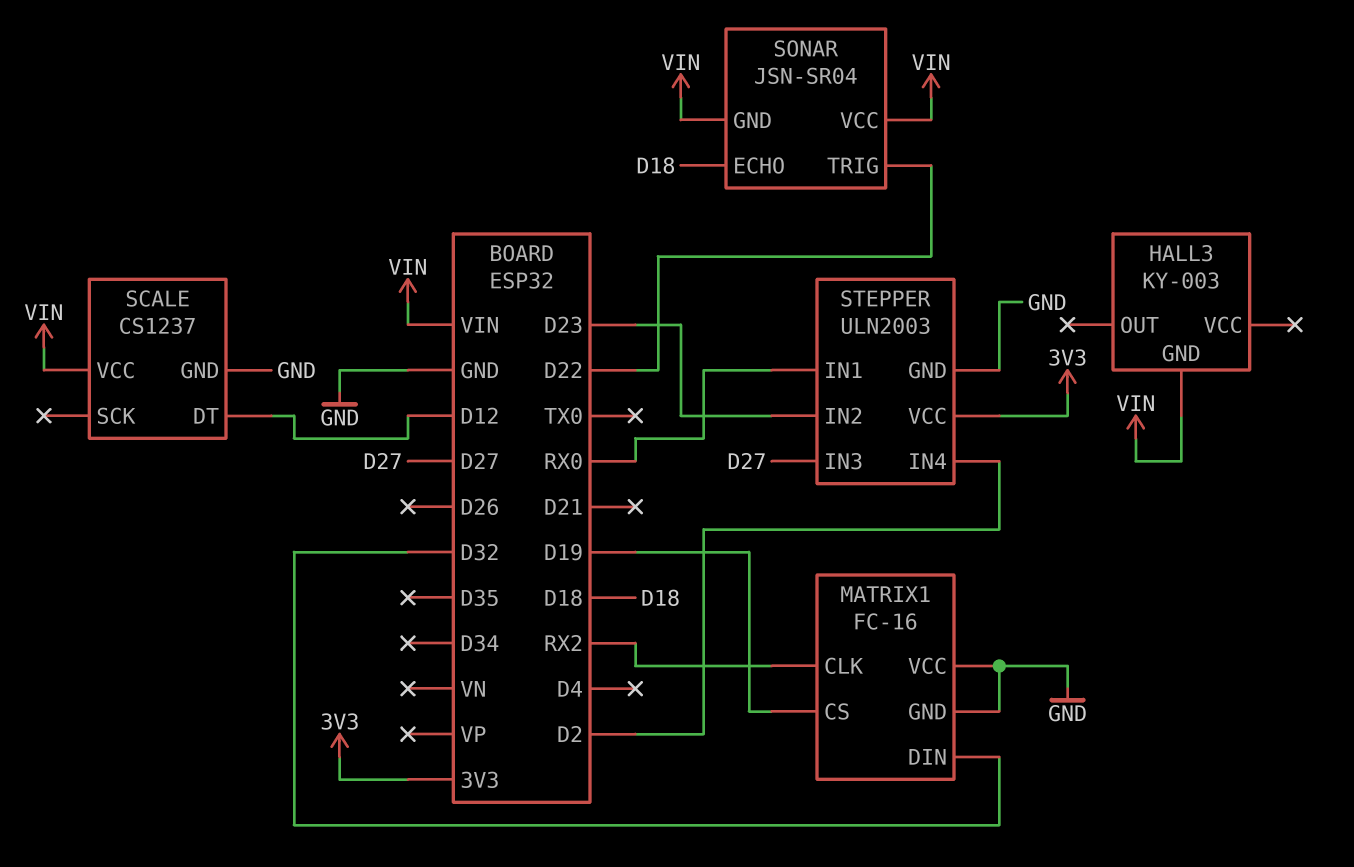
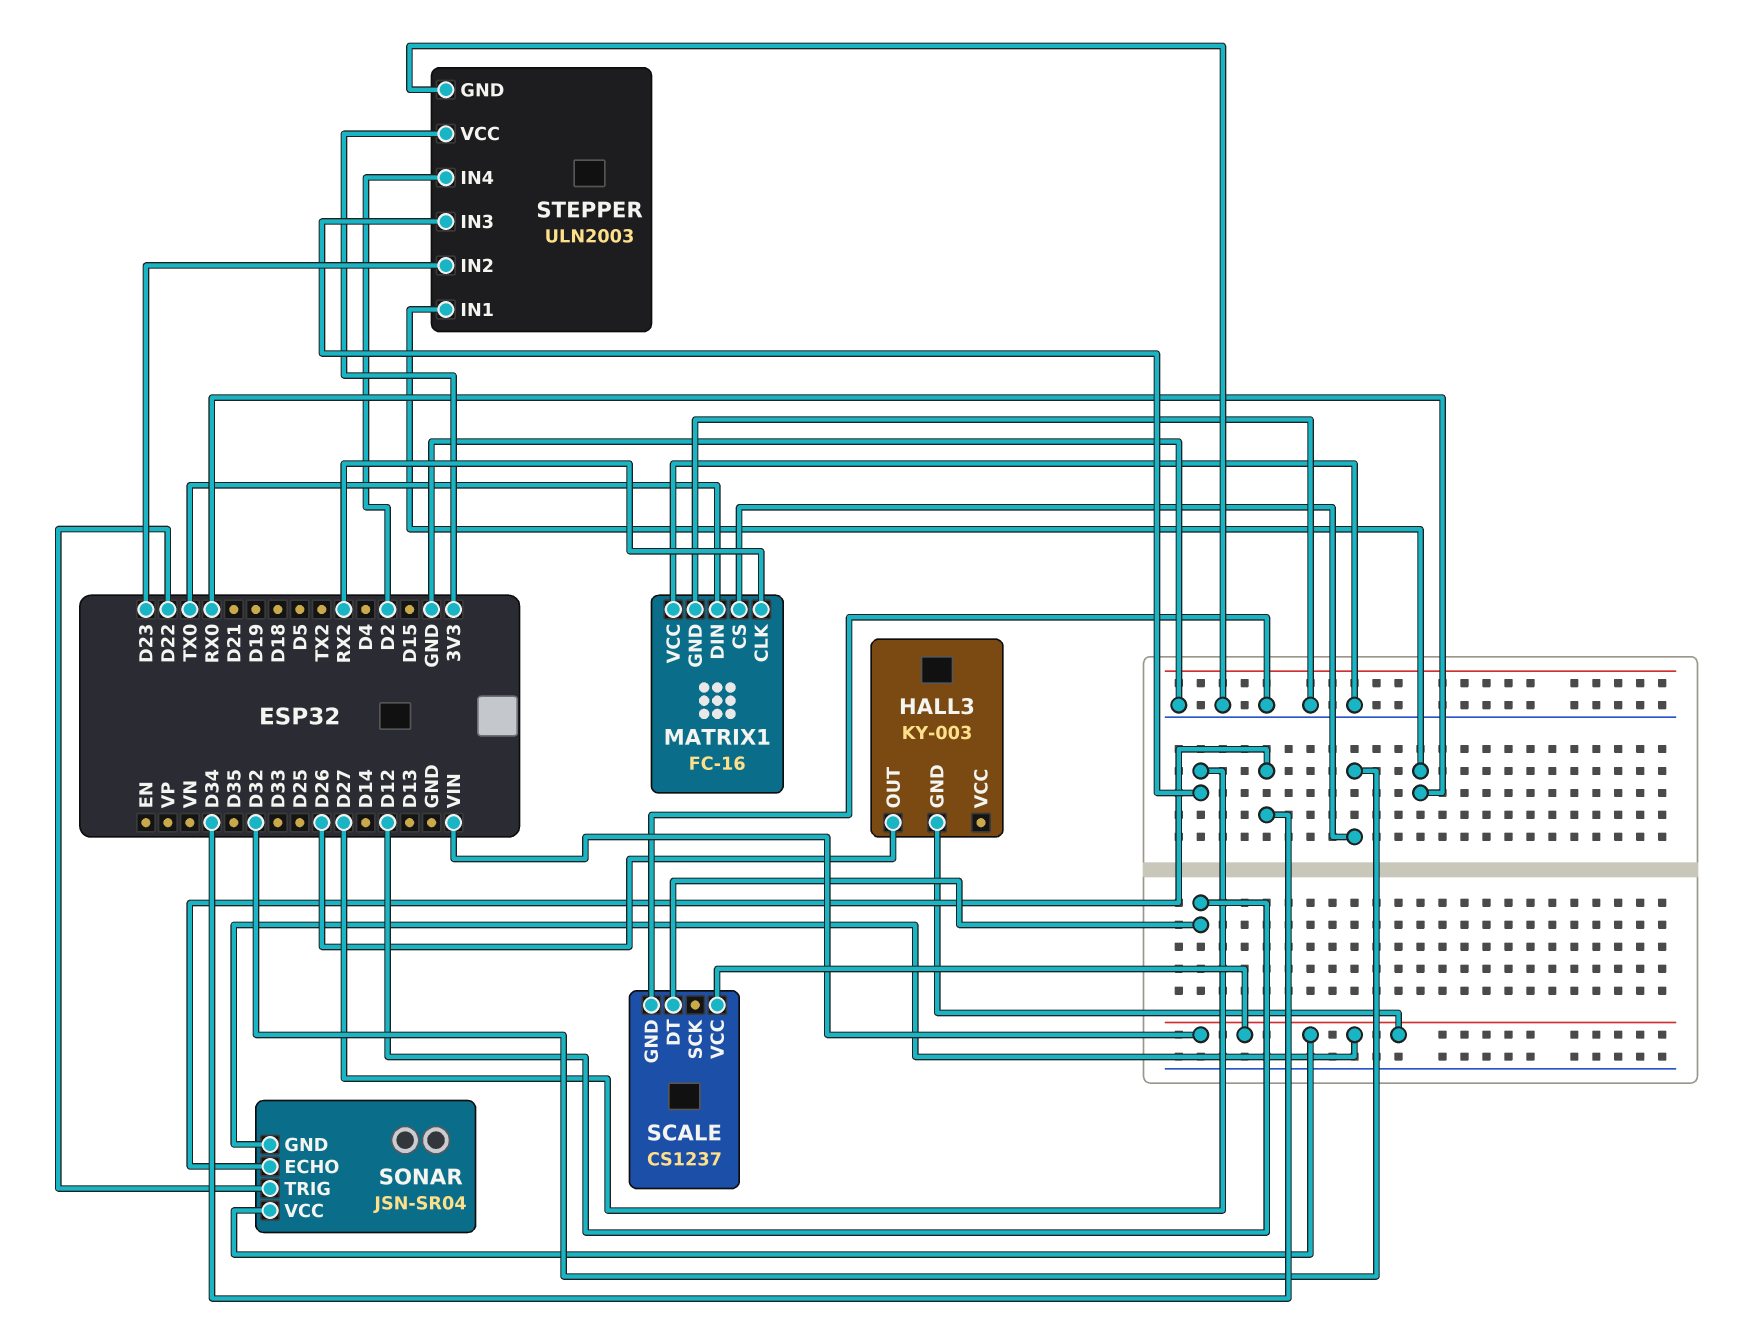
HALL3 pin OUT: none -> D26
MATRIX1 pin CS: D19 -> D32
MATRIX1 pin DIN: D32 -> TX0
SONAR pin ECHO: D18 -> D34

